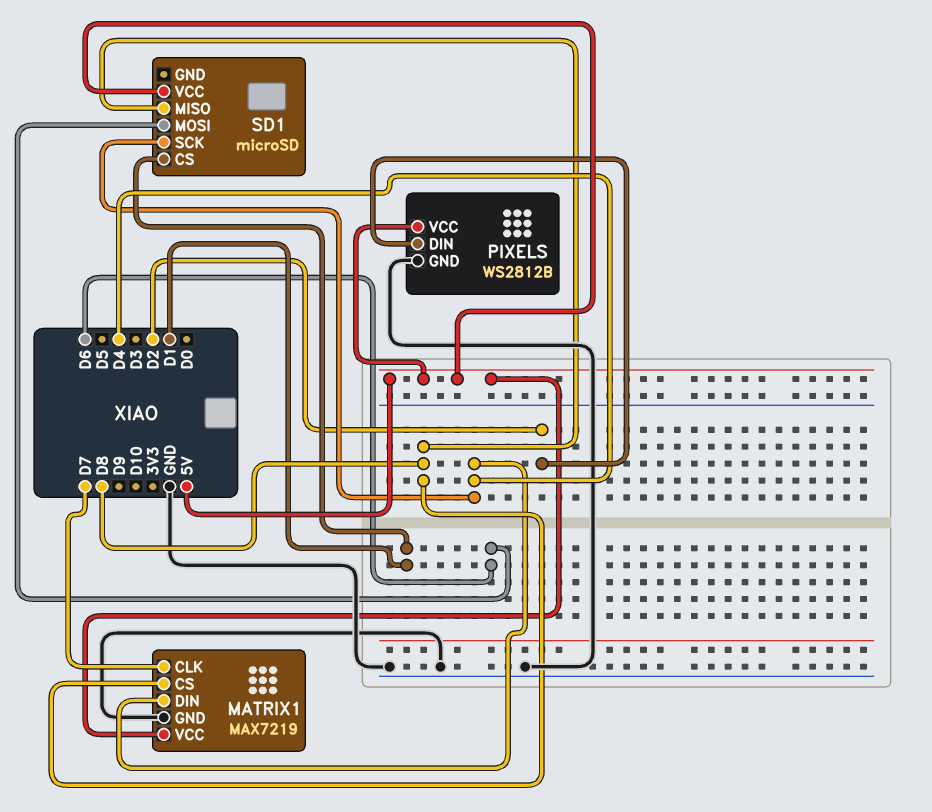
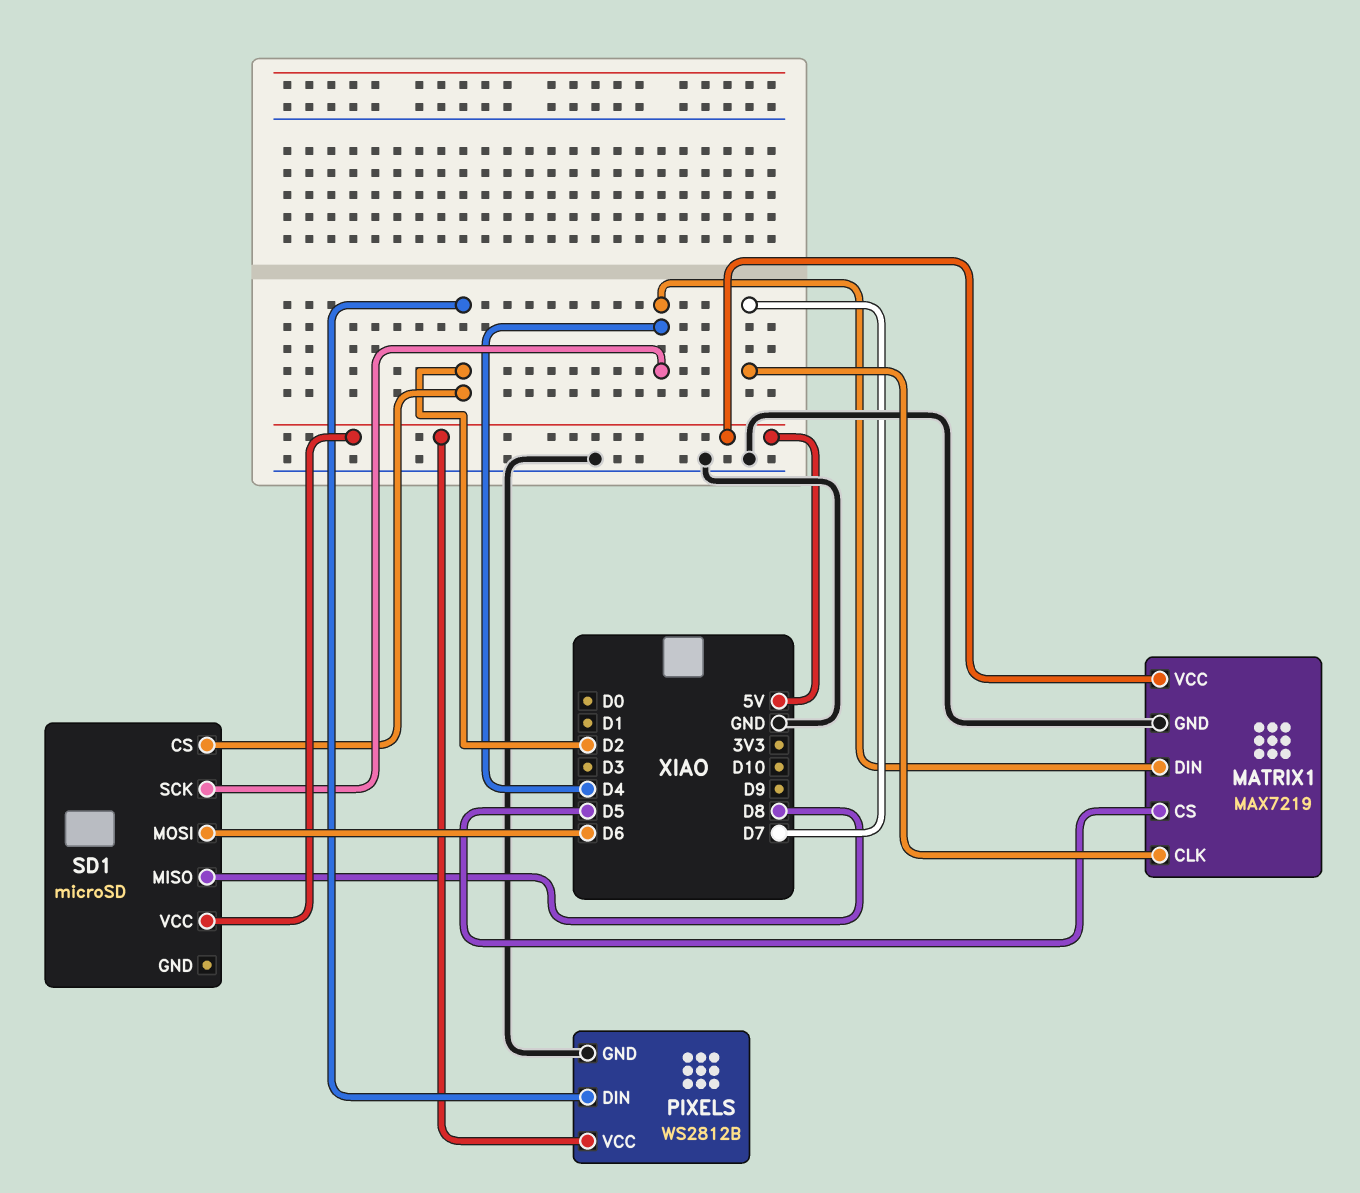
MATRIX1 pin CS: D8 -> D5
SD1 pin CS: D1 -> D2

